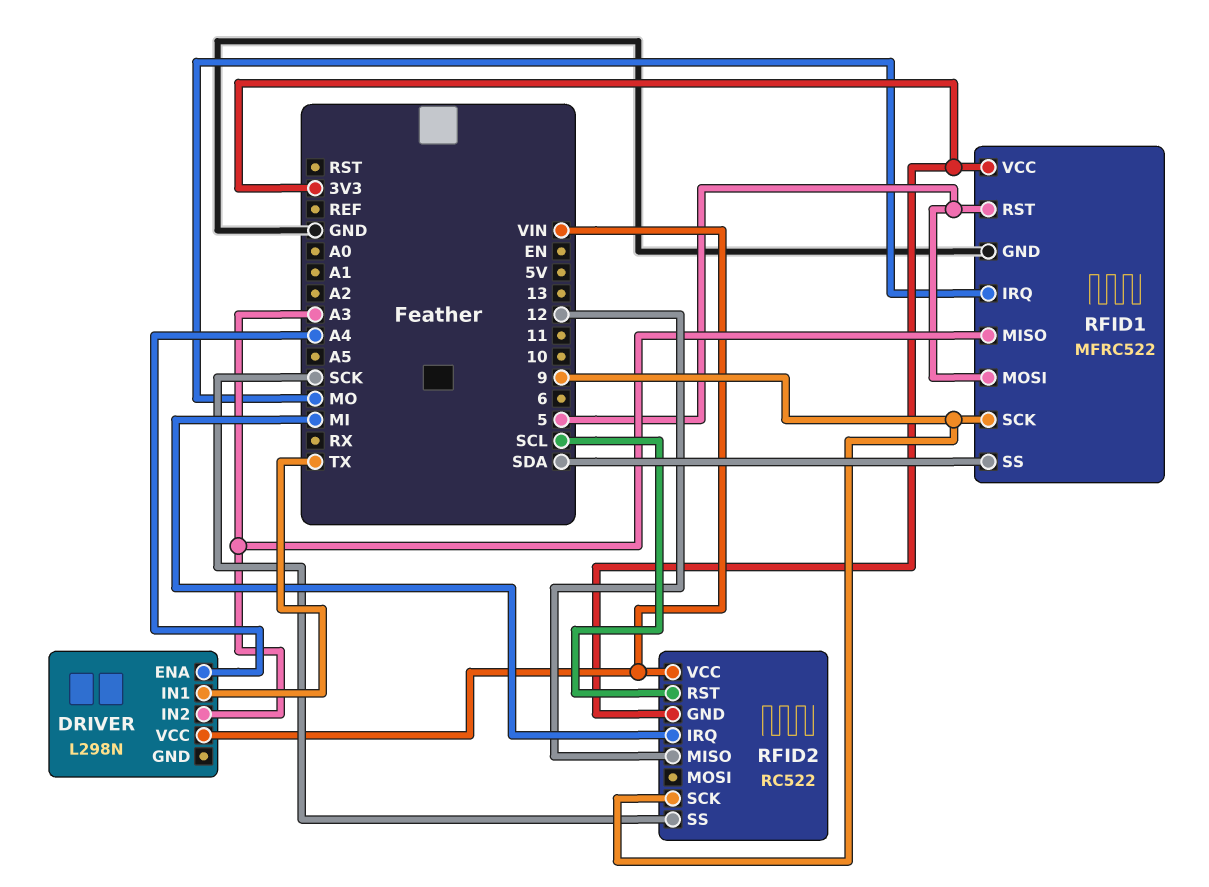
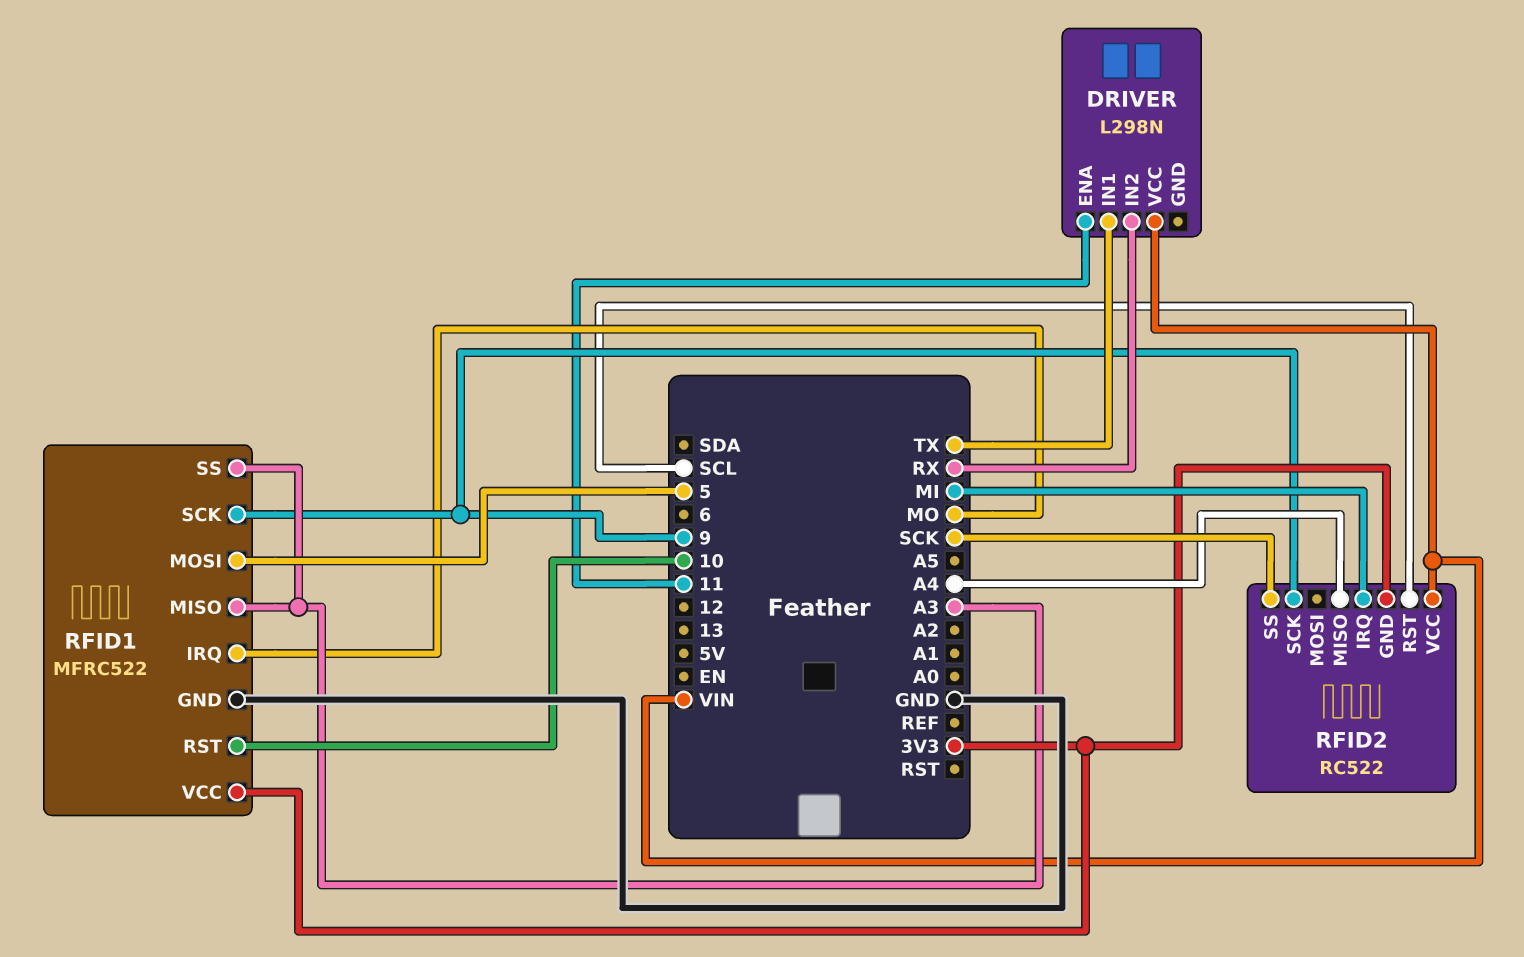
DRIVER pin ENA: A4 -> 11
DRIVER pin IN2: A3 -> RX
RFID1 pin RST: 5 -> 10
RFID1 pin SS: SDA -> A3
RFID2 pin MISO: 12 -> A4

